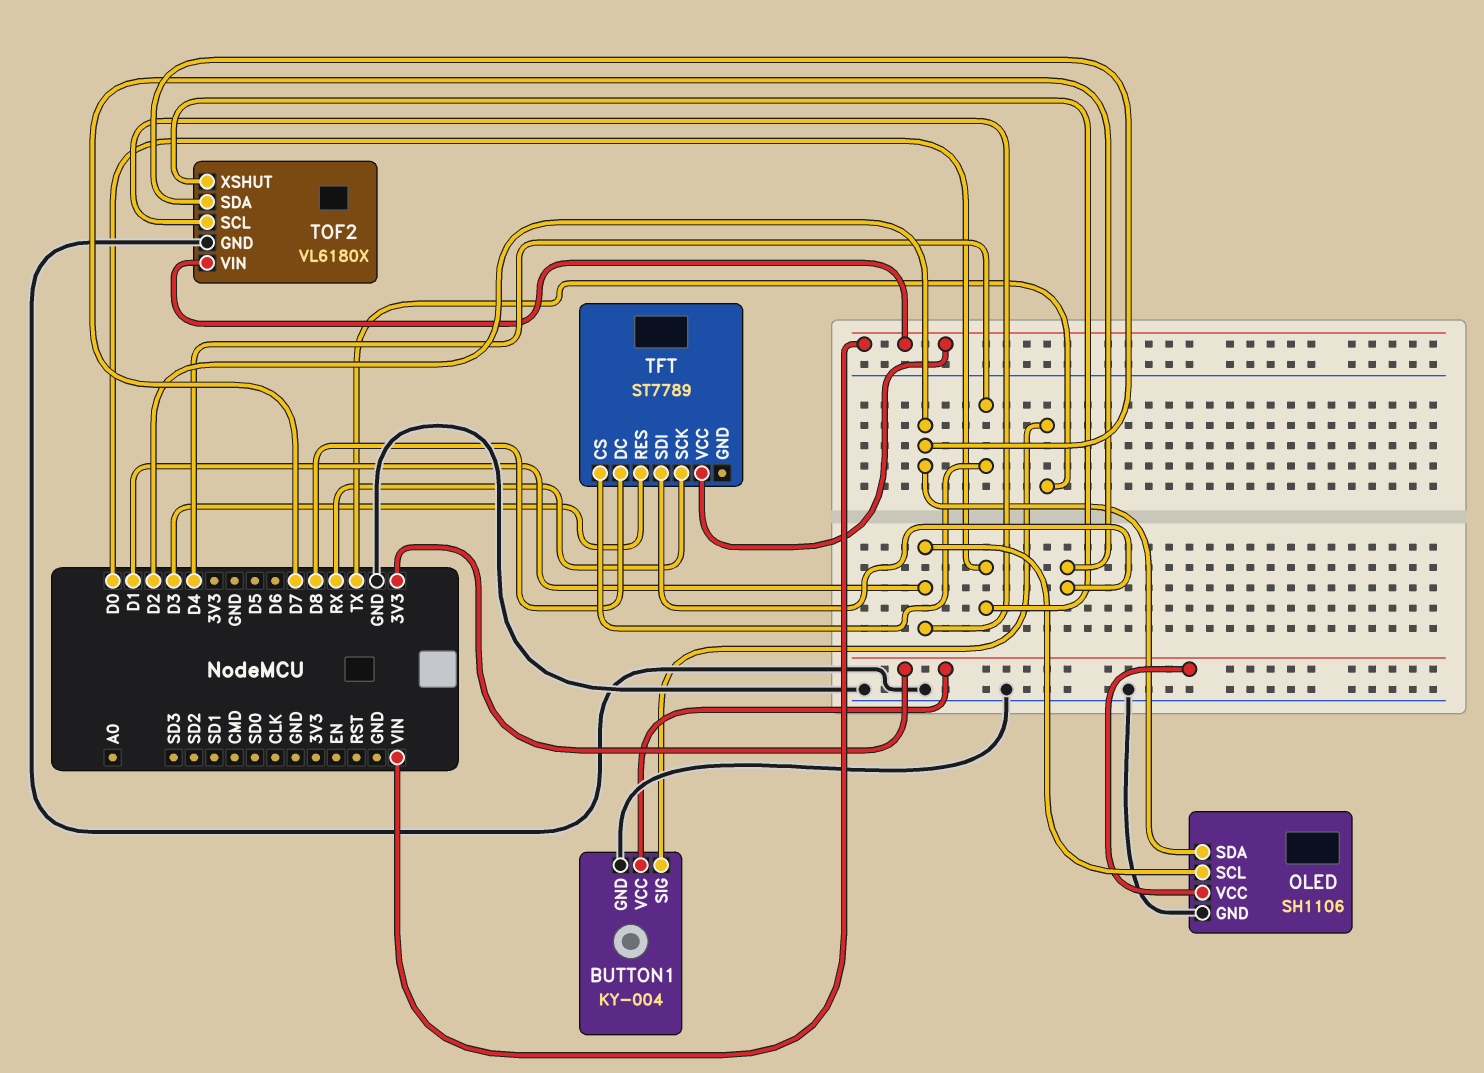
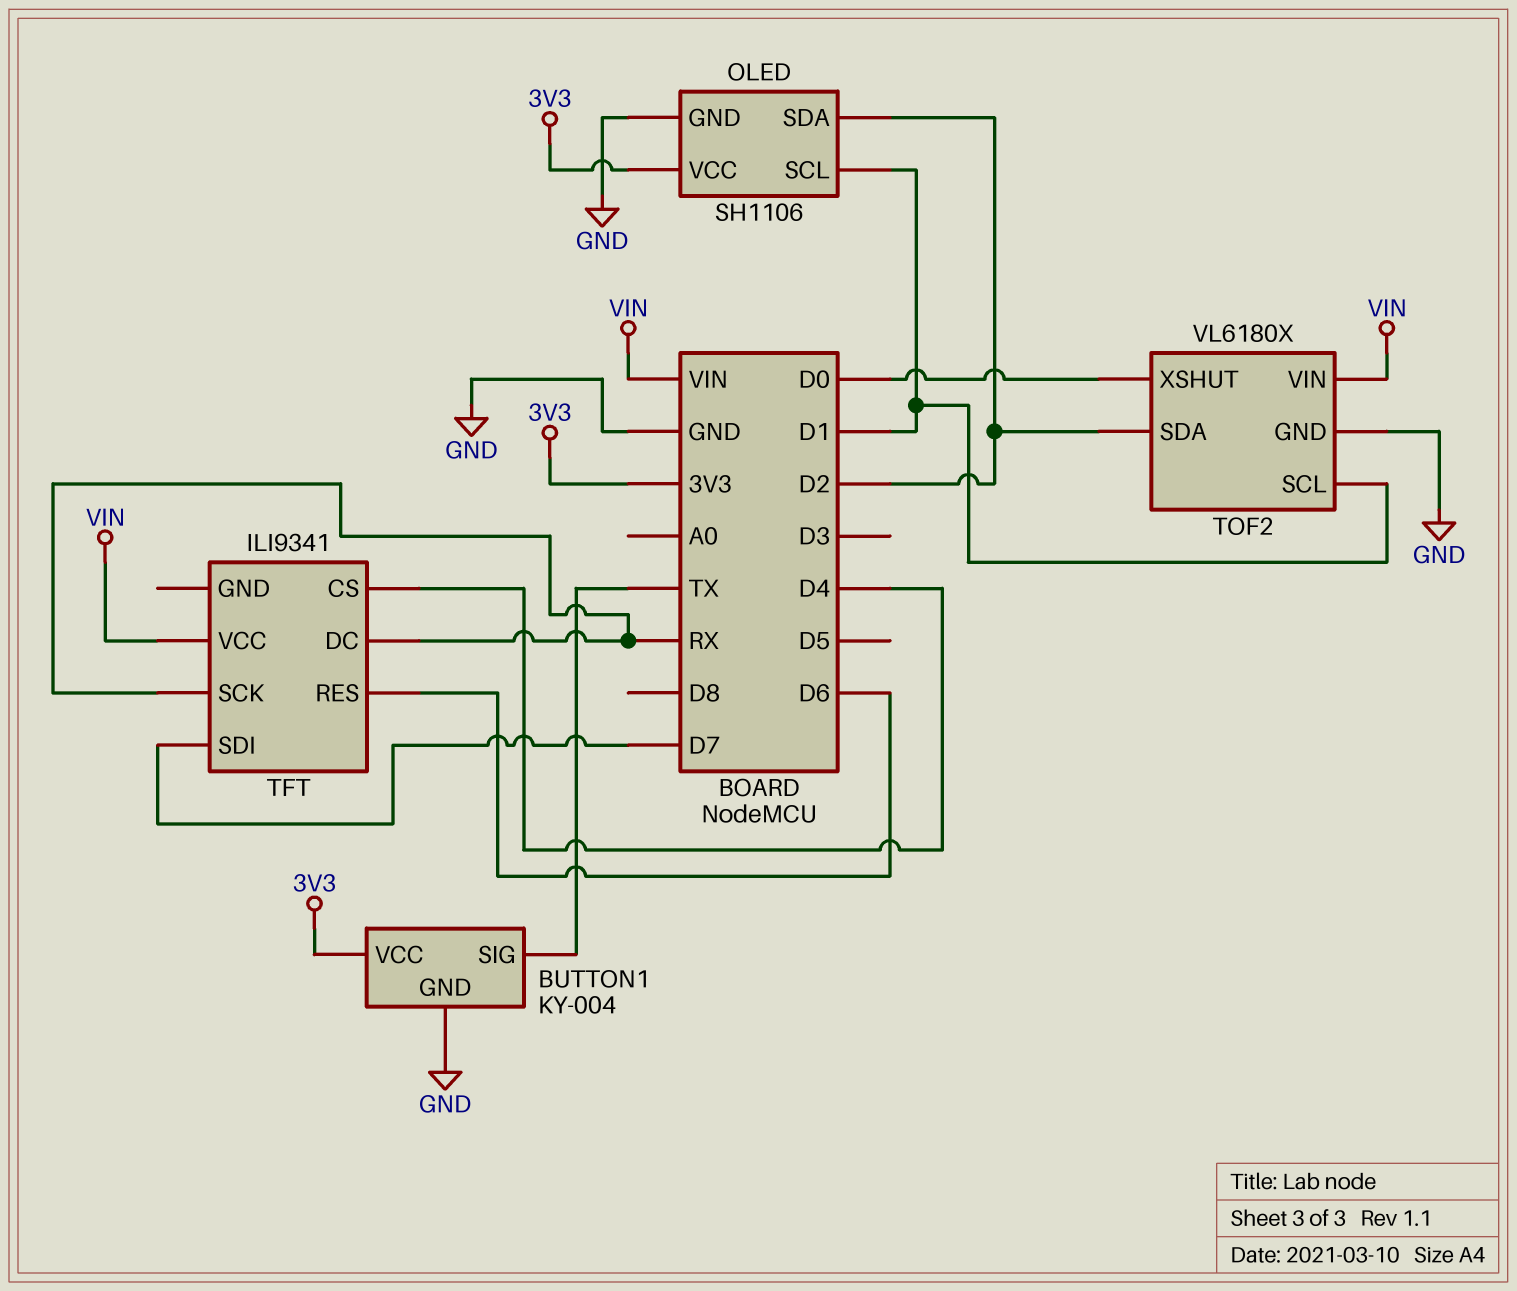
TFT: ST7789 -> ILI9341
TFT pin DC: D8 -> RX
TFT pin RES: D3 -> D6

